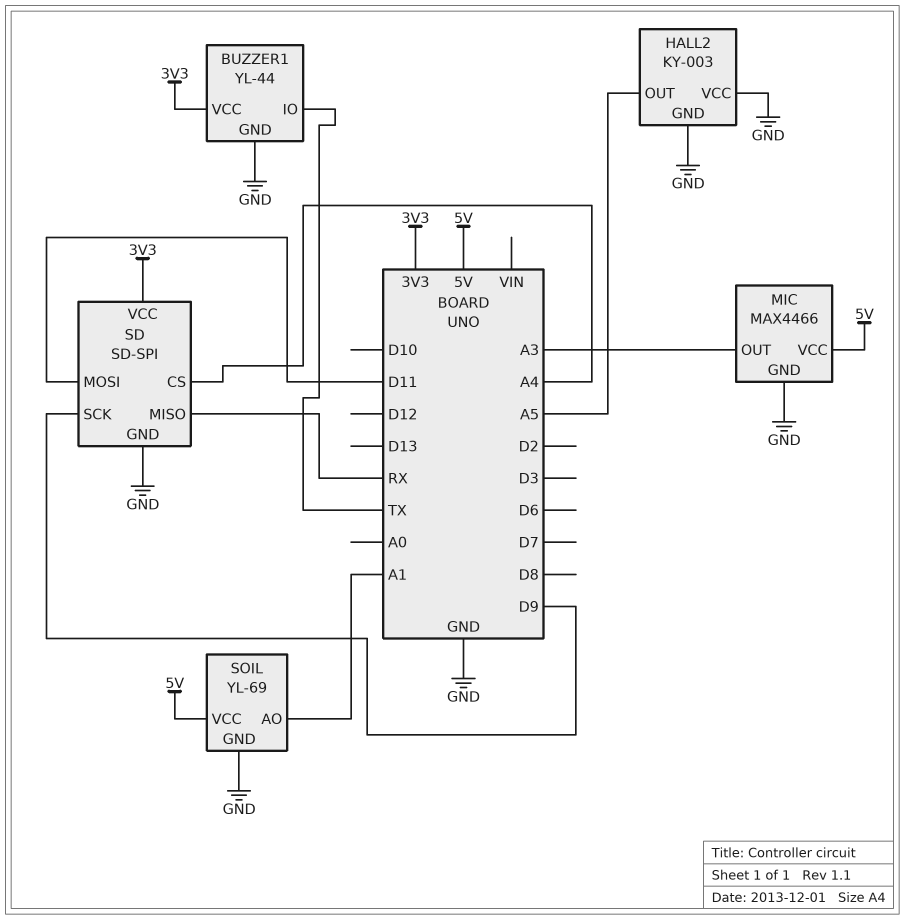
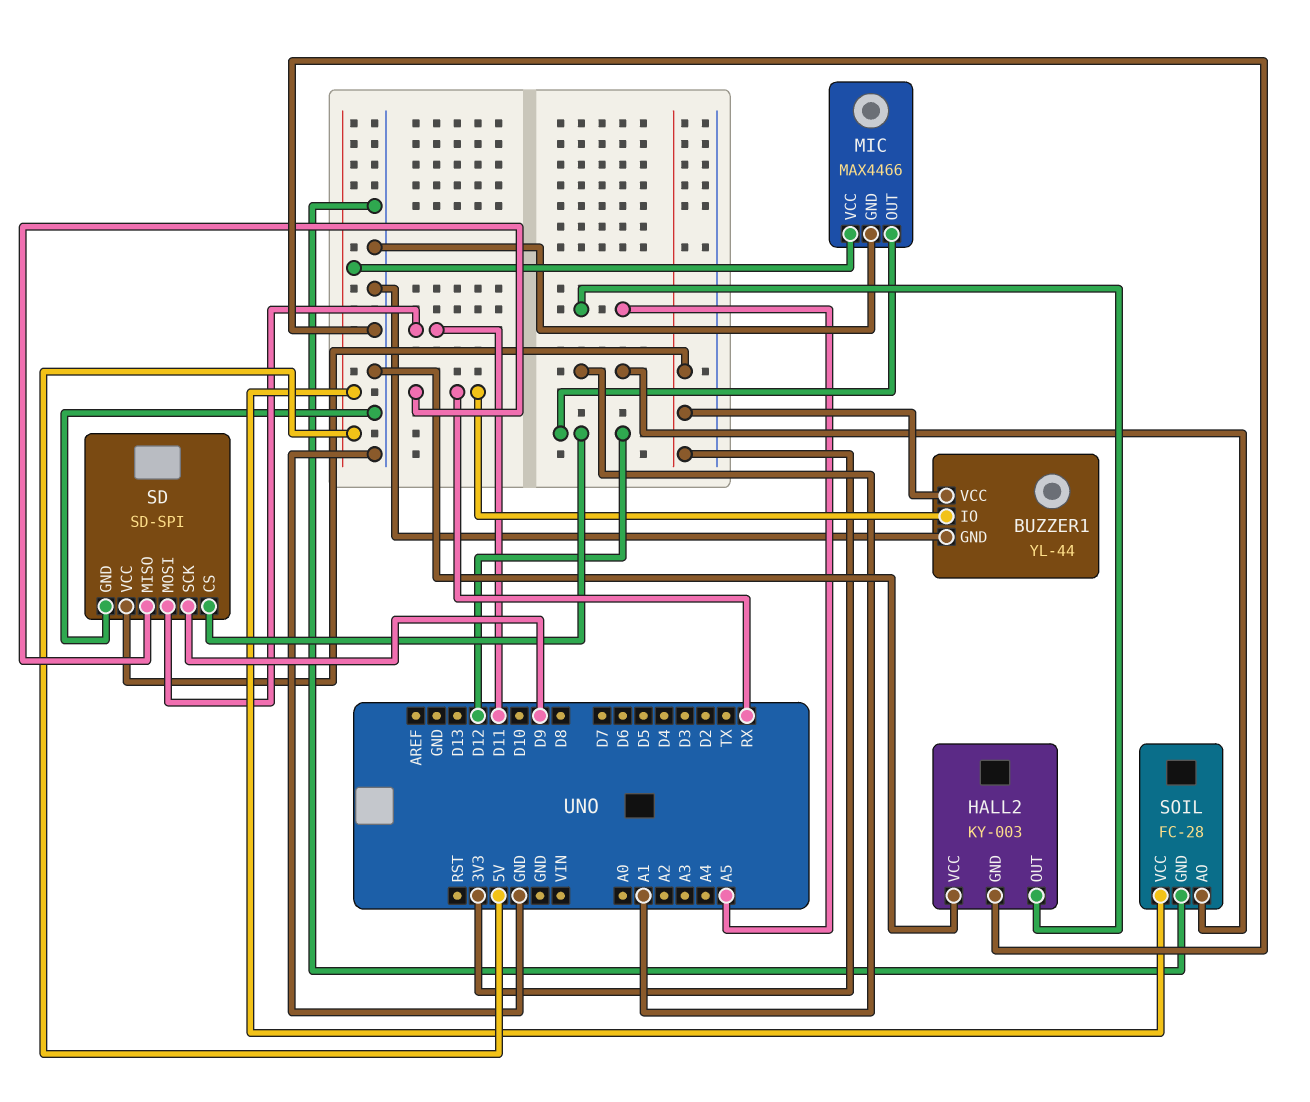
BUZZER1 pin IO: TX -> RX
MIC pin OUT: A3 -> D12
SD pin CS: A4 -> D12
SOIL: YL-69 -> FC-28

